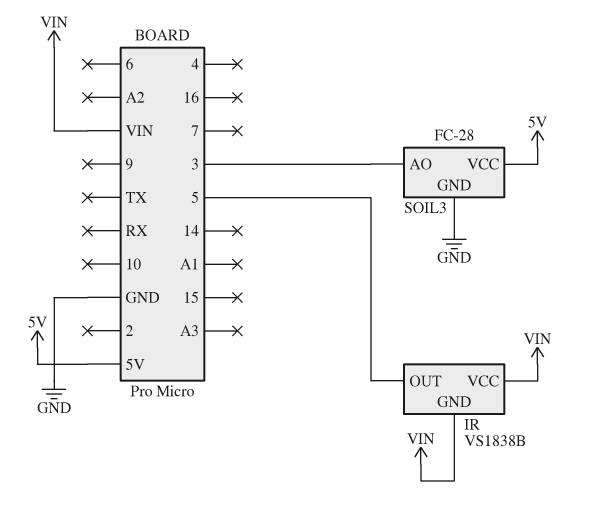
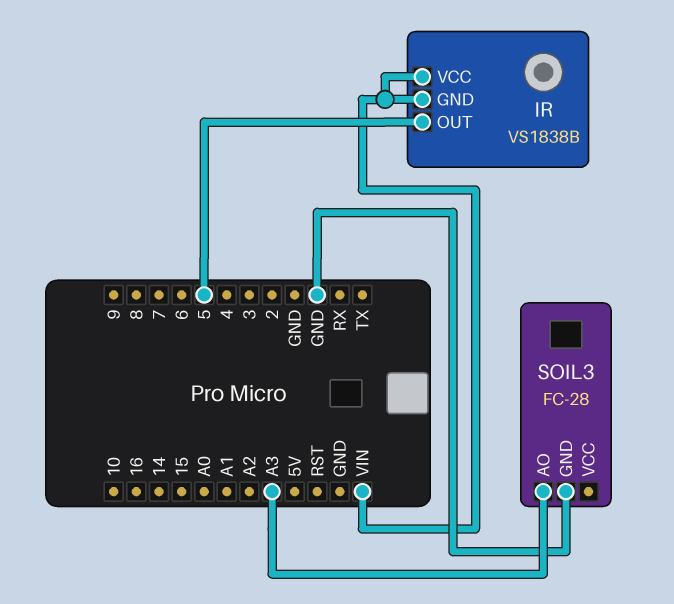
SOIL3 pin AO: 3 -> A3
SOIL3 pin VCC: 5V -> none

